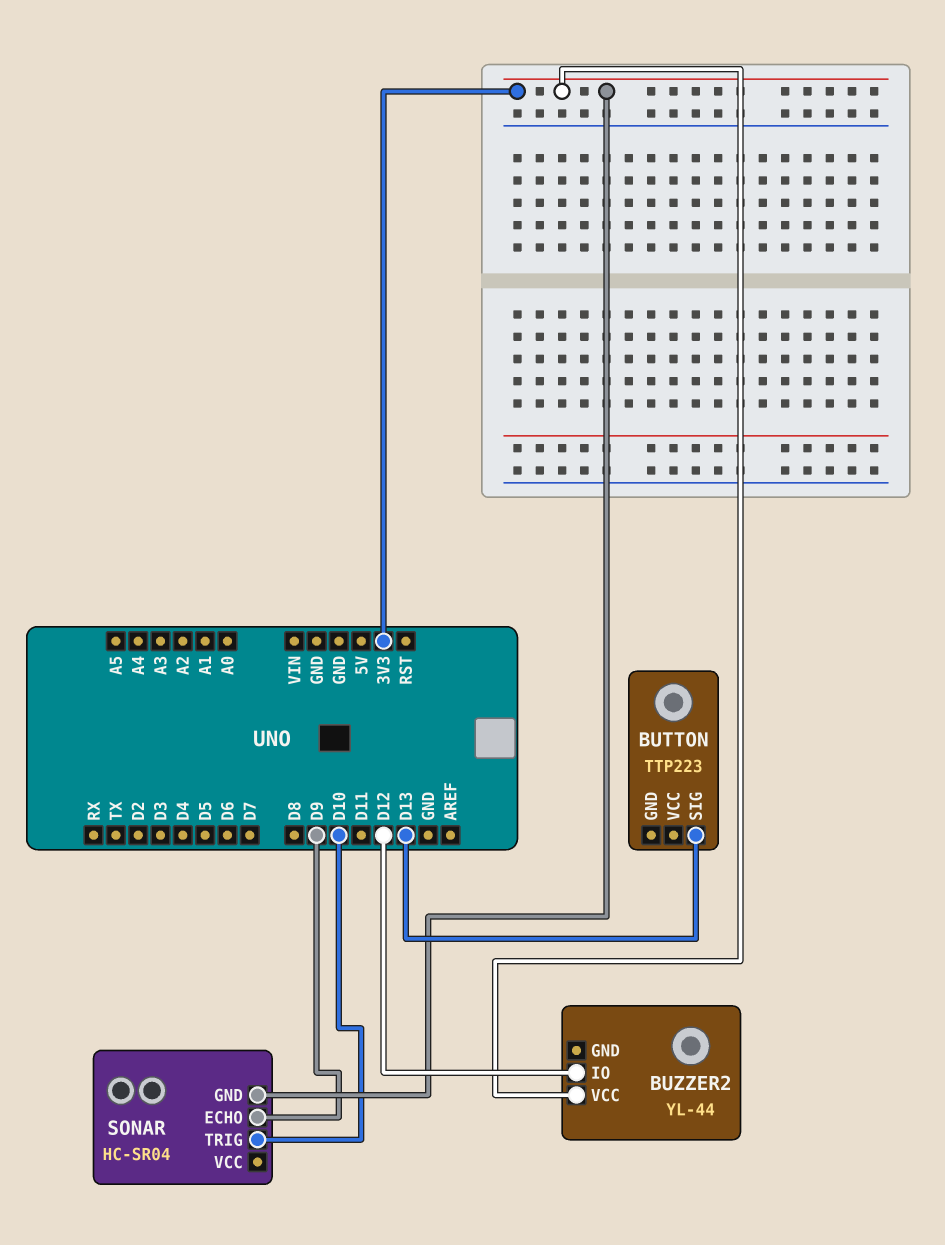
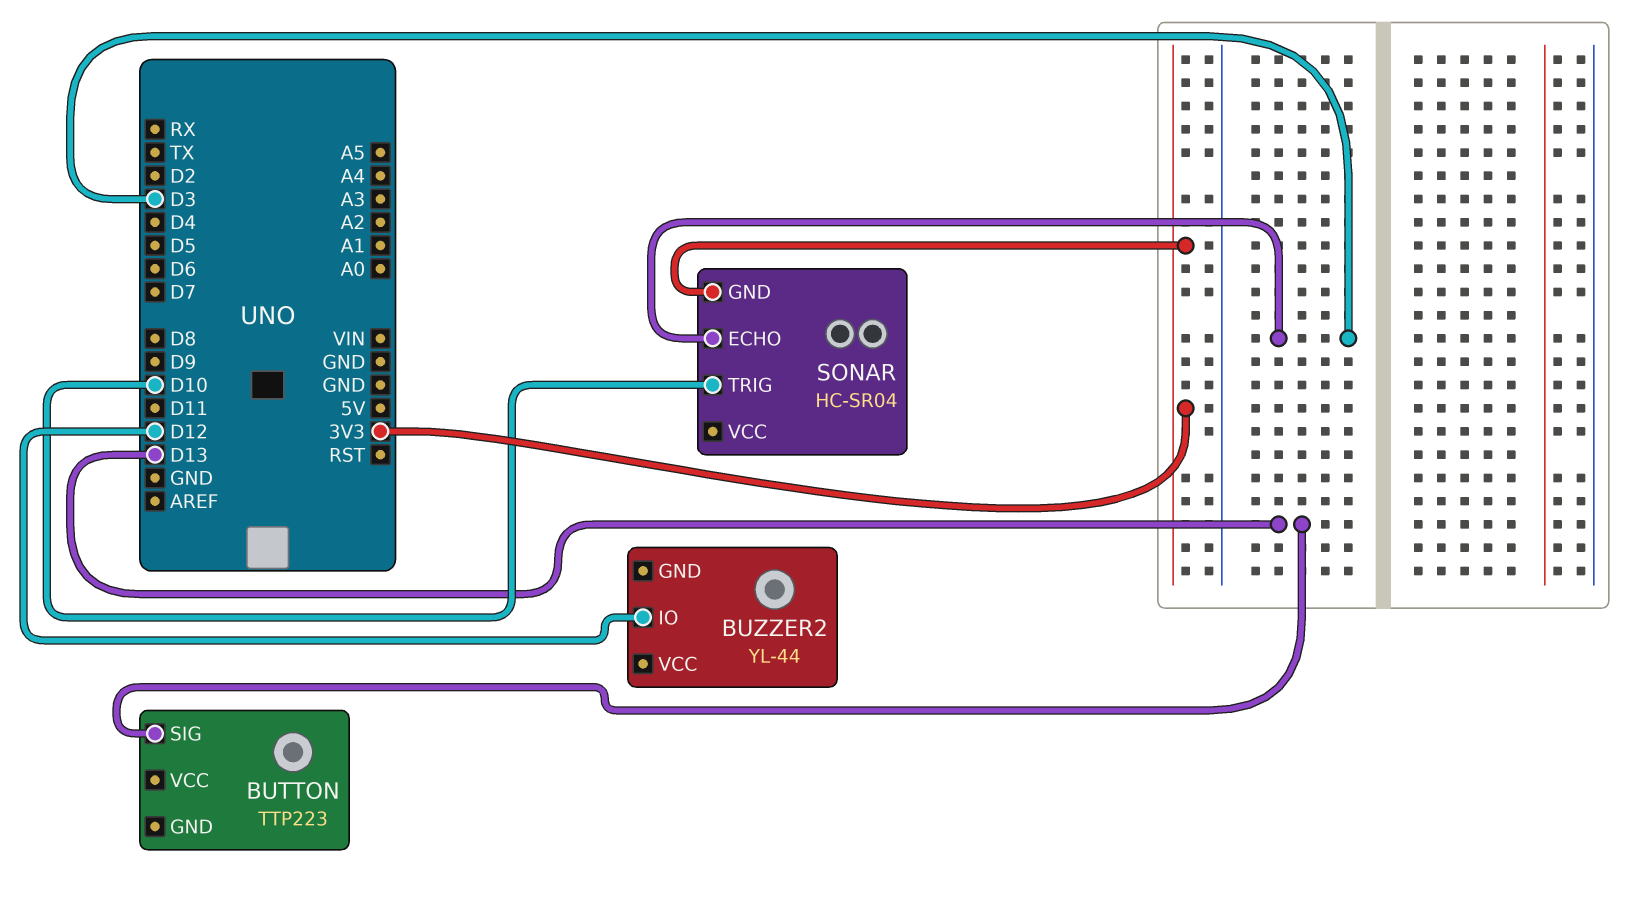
BUZZER2 pin VCC: 3V3 -> none
SONAR pin ECHO: D9 -> D3

